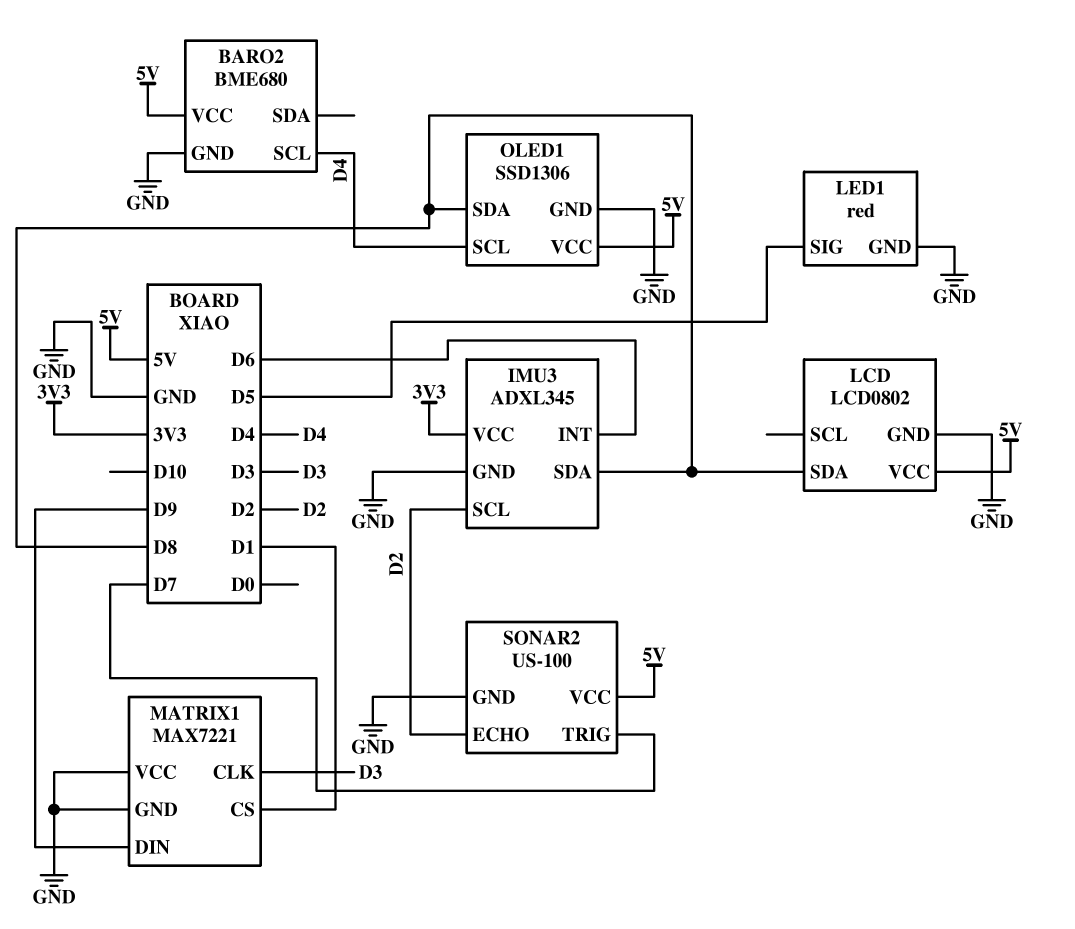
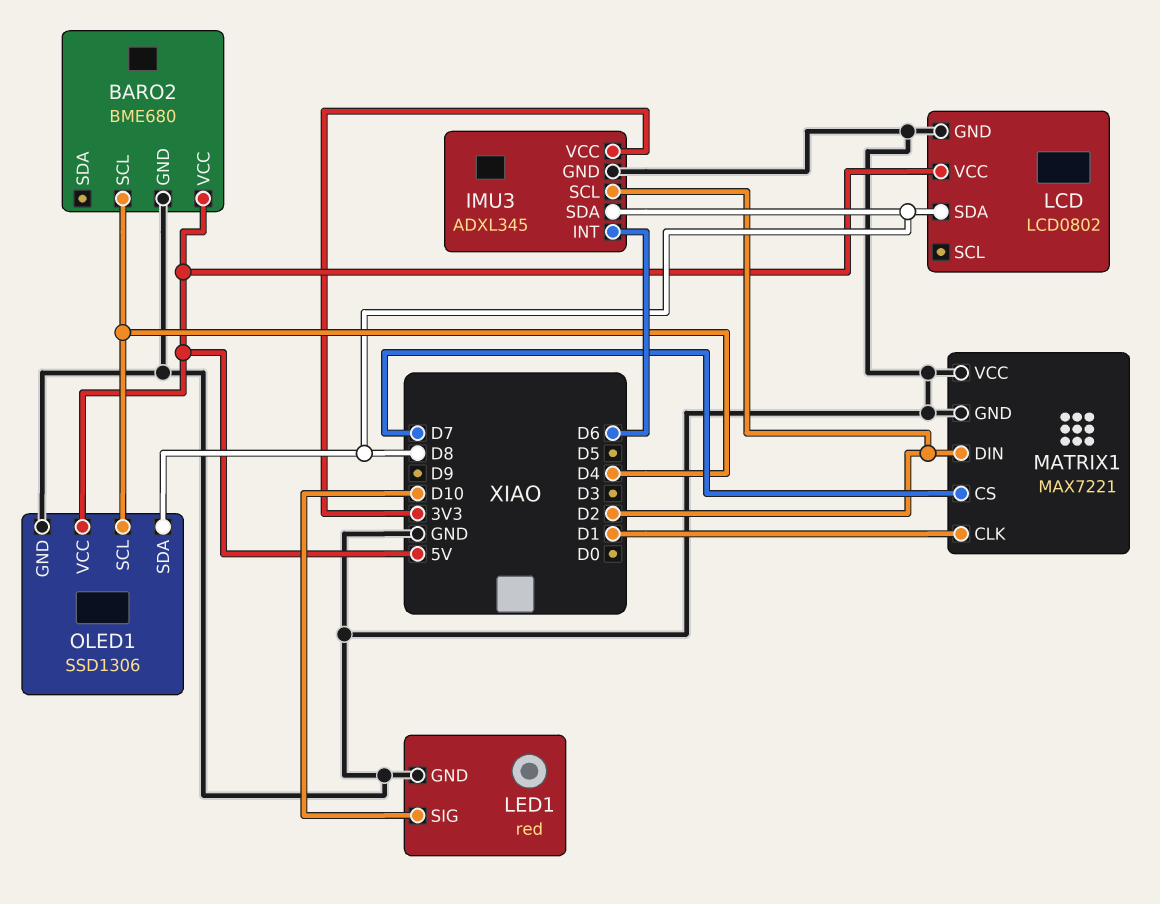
LED1 pin SIG: D5 -> D10
MATRIX1 pin CLK: D3 -> D1
MATRIX1 pin CS: D1 -> D7
MATRIX1 pin DIN: D9 -> D2
SONAR2: US-100 -> none
SONAR2 pin ECHO: D2 -> none
SONAR2 pin GND: GND -> none
SONAR2 pin TRIG: D7 -> none
SONAR2 pin VCC: 5V -> none

